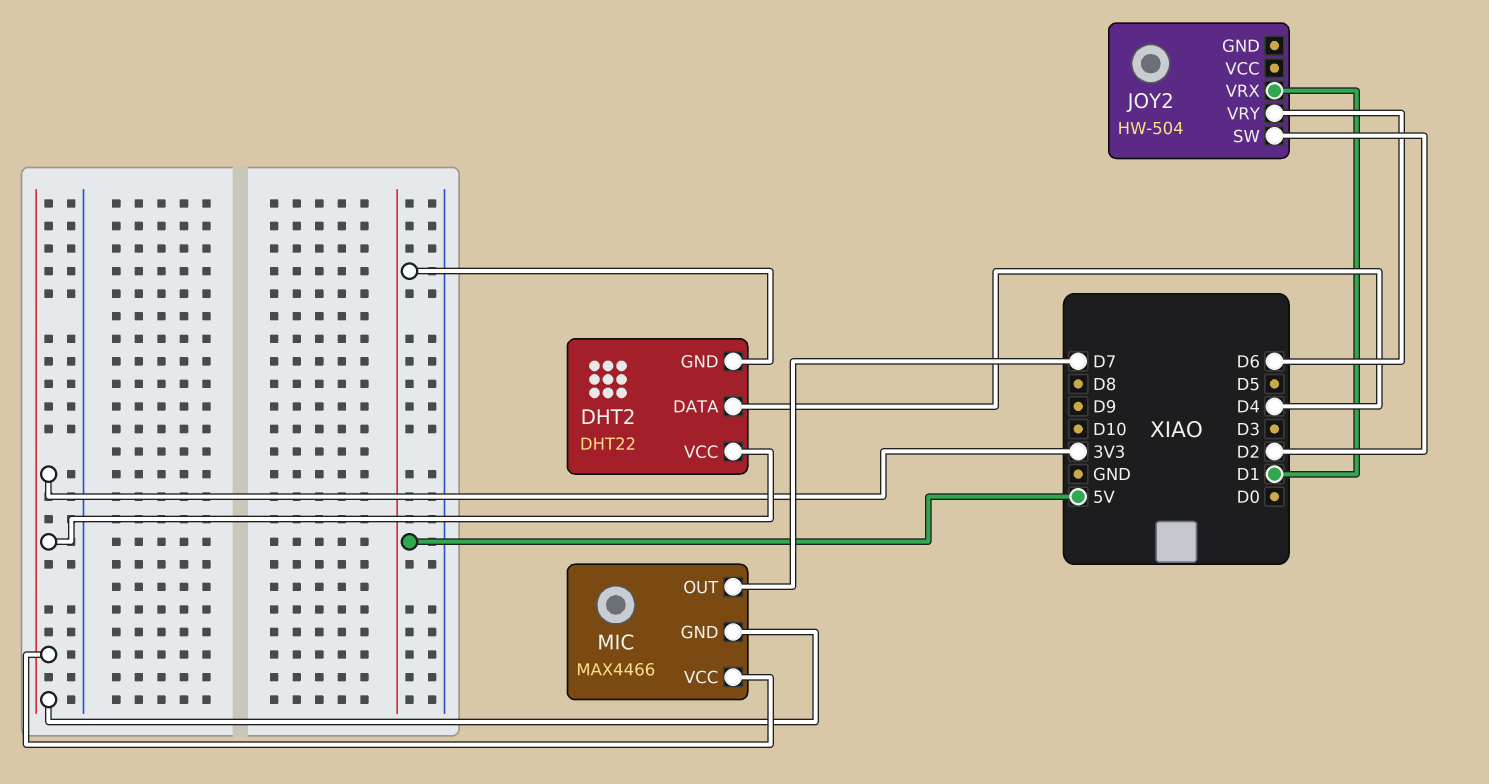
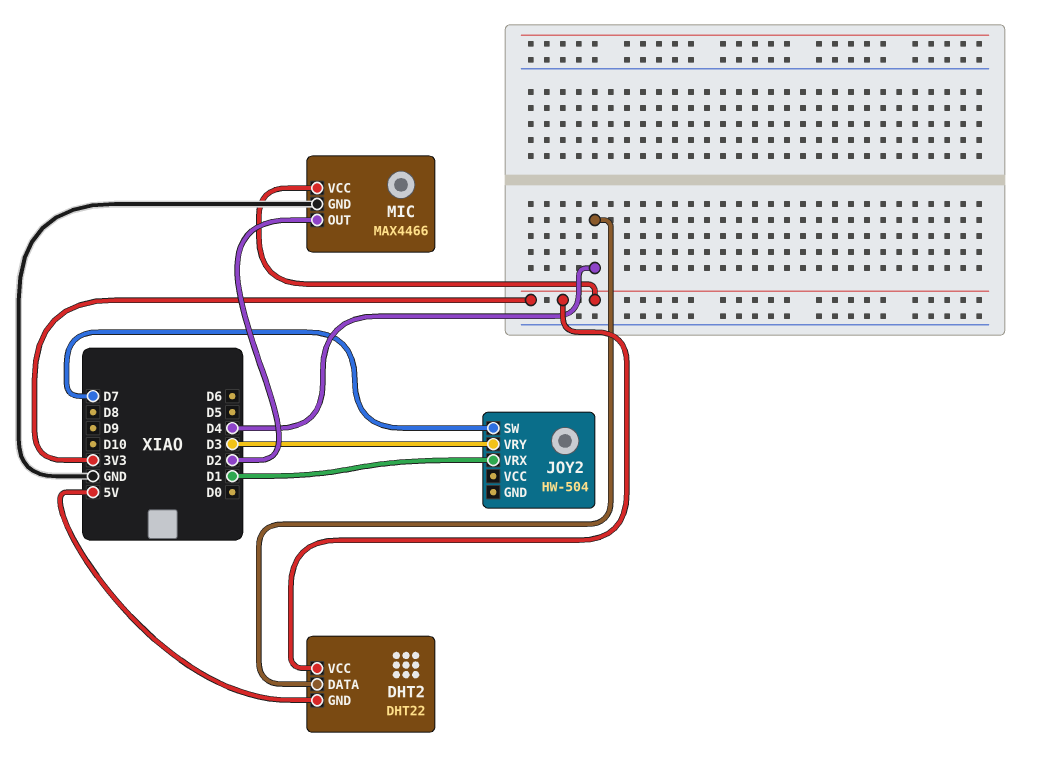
JOY2 pin SW: D2 -> D7
JOY2 pin VRY: D6 -> D3
MIC pin GND: 3V3 -> GND
MIC pin OUT: D7 -> D2

